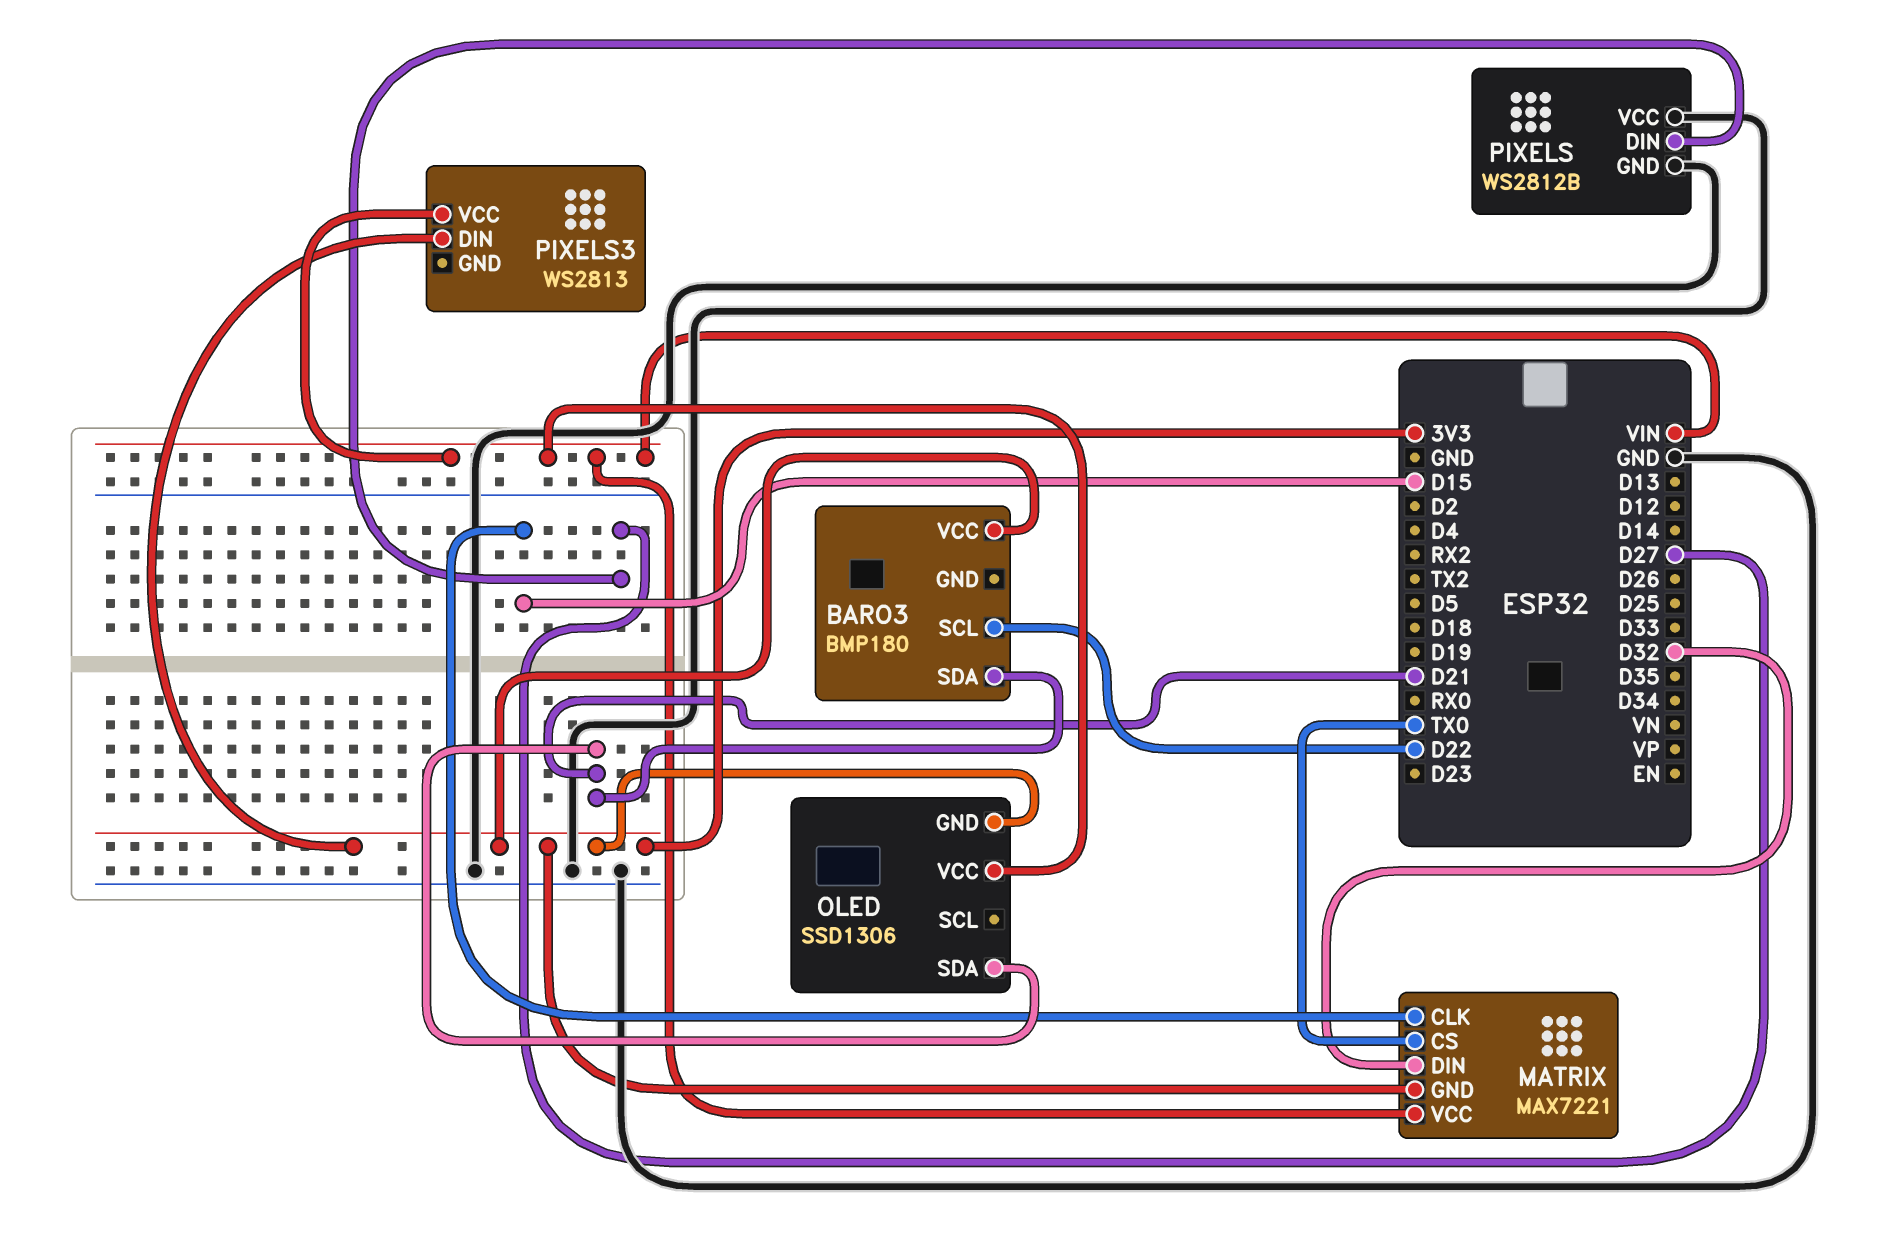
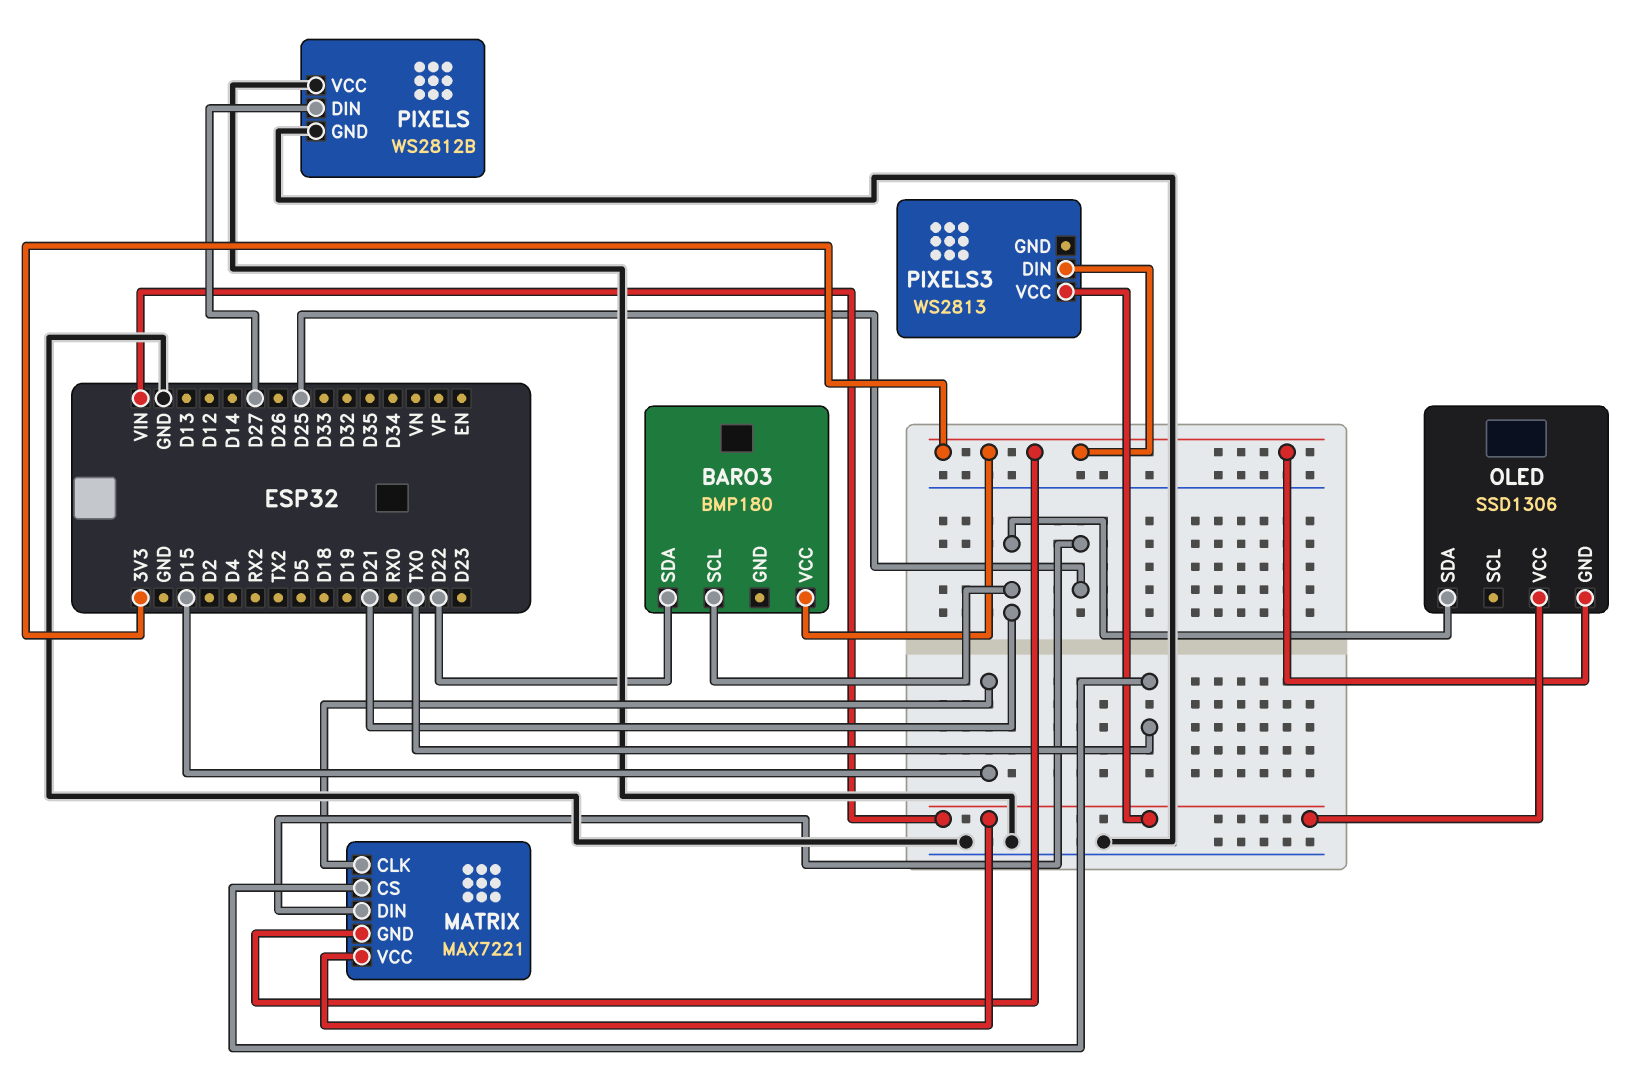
BARO3 pin SCL: D22 -> D21
BARO3 pin SDA: D21 -> D22
MATRIX pin DIN: D32 -> D25

